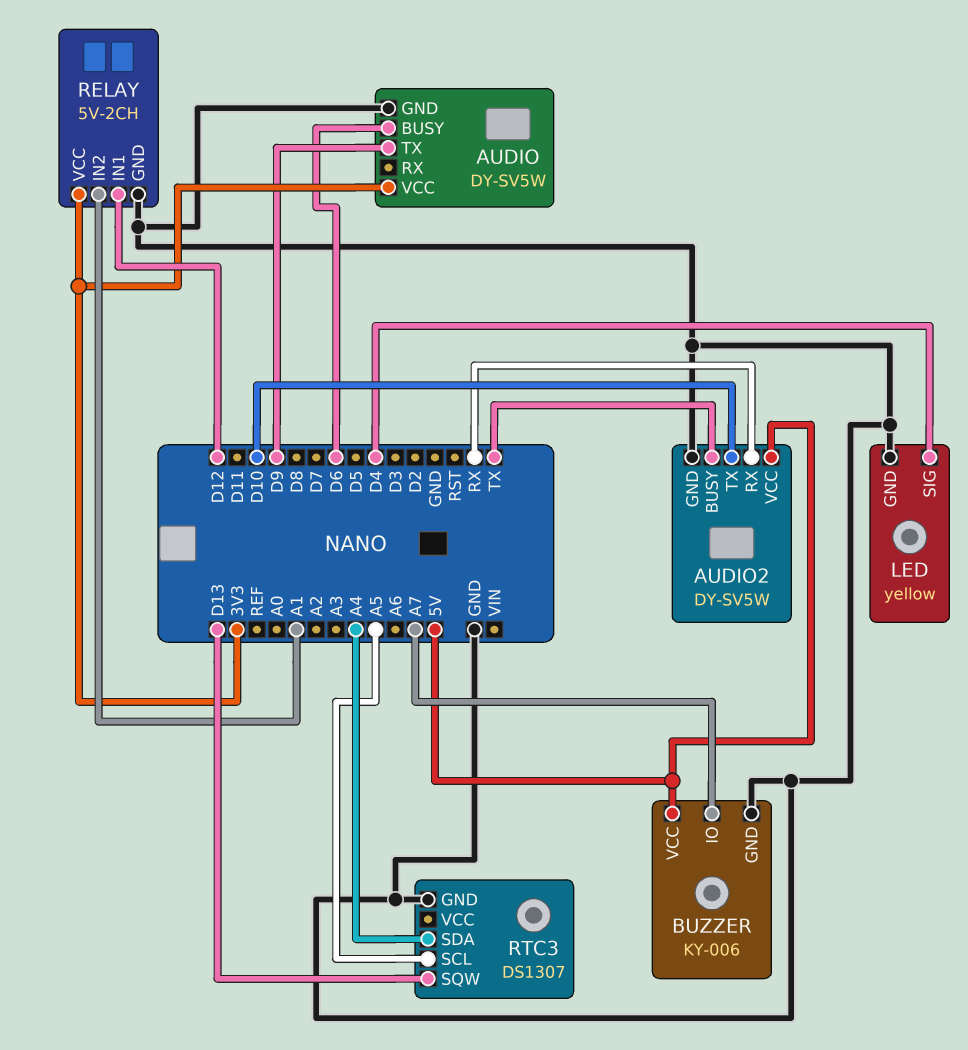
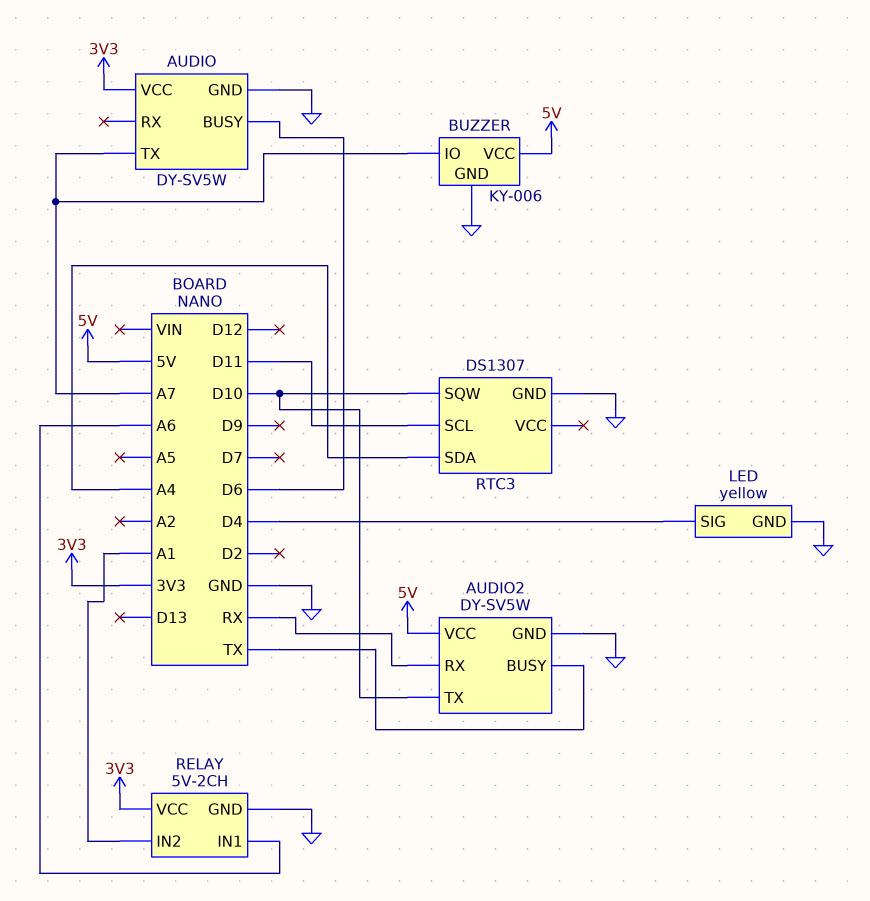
AUDIO pin TX: D9 -> A7
RELAY pin IN1: D12 -> A6
RTC3 pin SCL: A5 -> D11
RTC3 pin SQW: D13 -> D10

